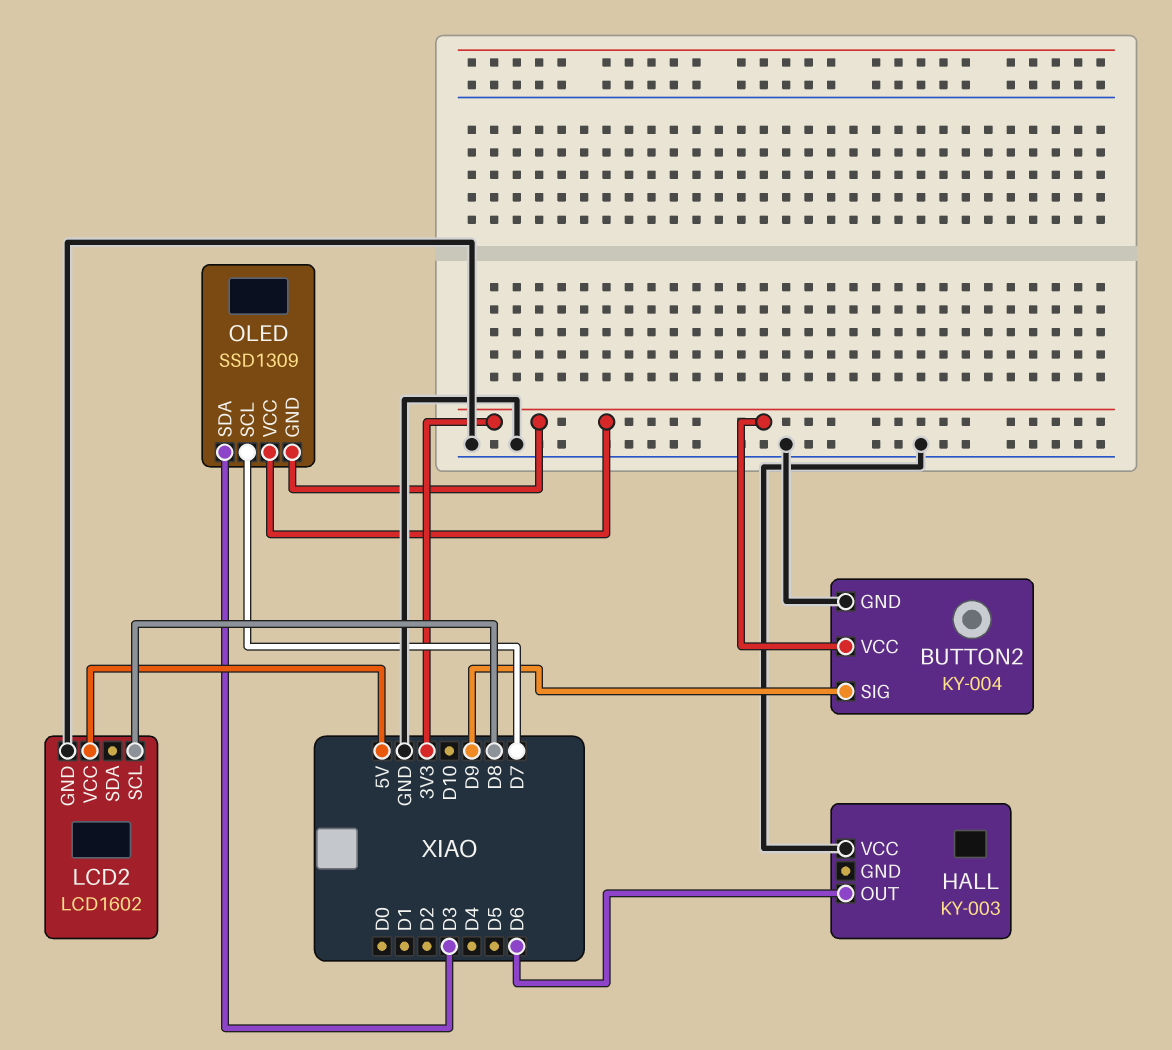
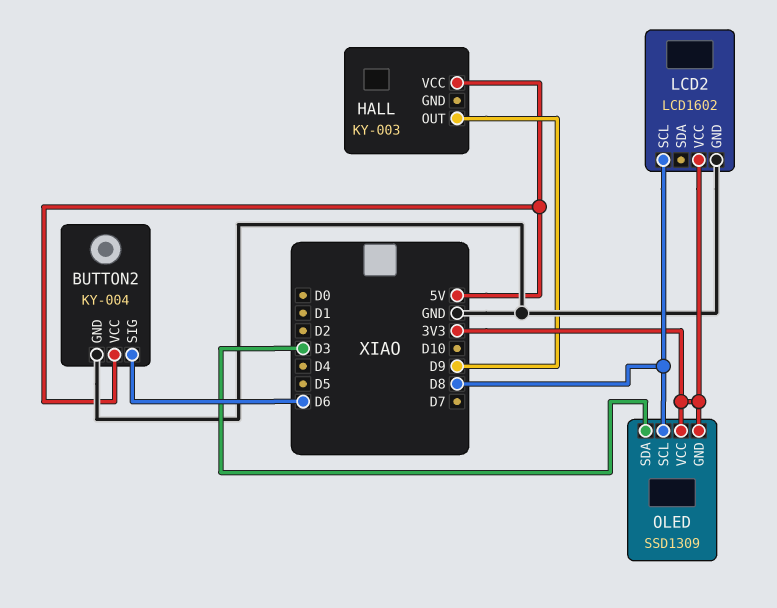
BUTTON2 pin SIG: D9 -> D6
BUTTON2 pin VCC: 3V3 -> 5V
HALL pin OUT: D6 -> D9
HALL pin VCC: GND -> 5V
LCD2 pin VCC: 5V -> 3V3
OLED pin SCL: D7 -> D8

